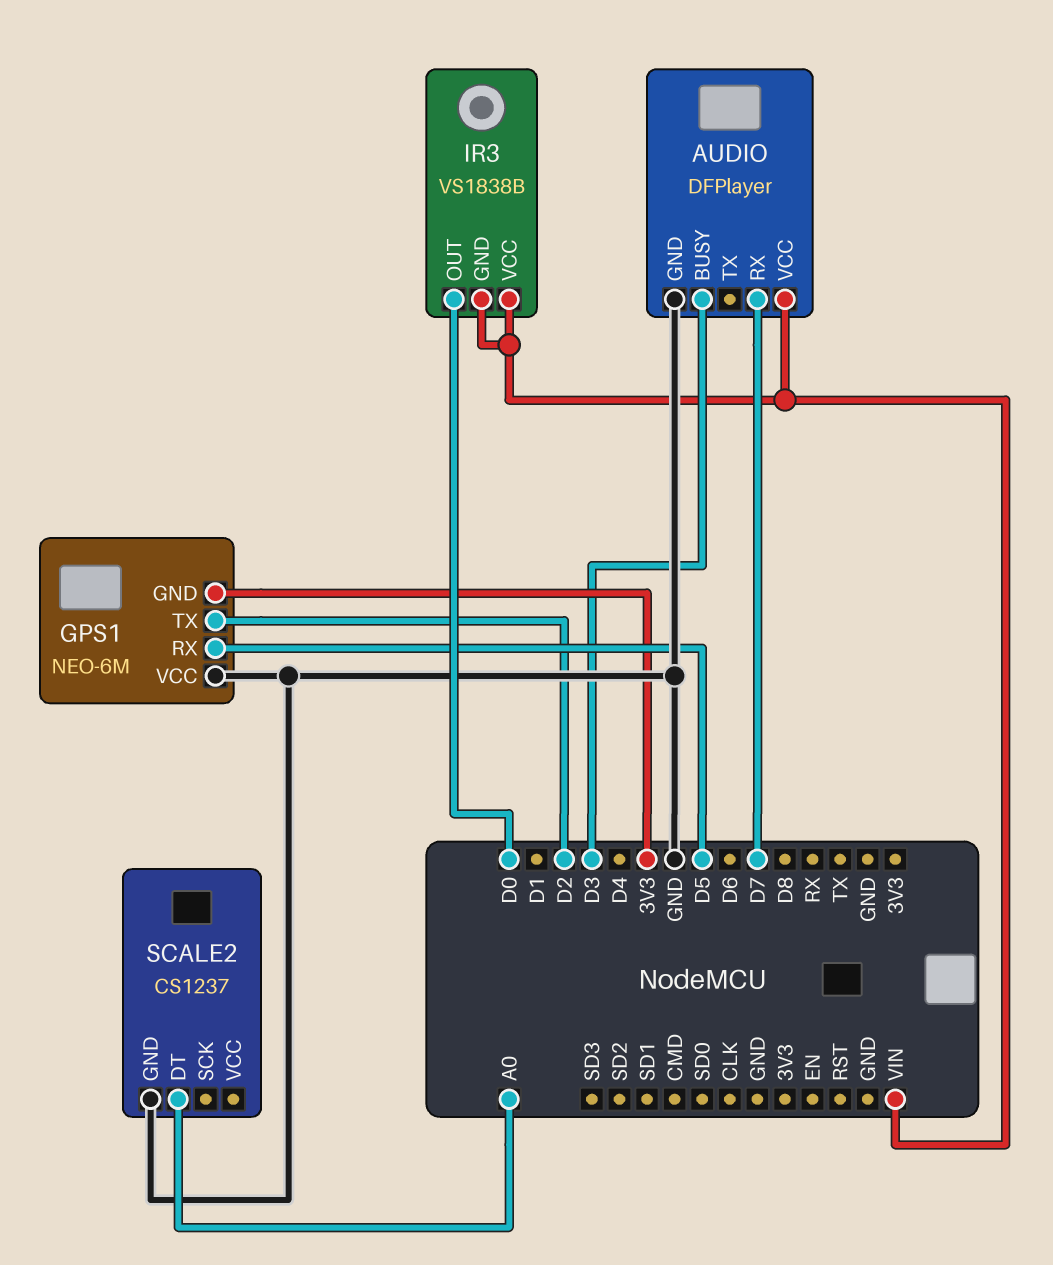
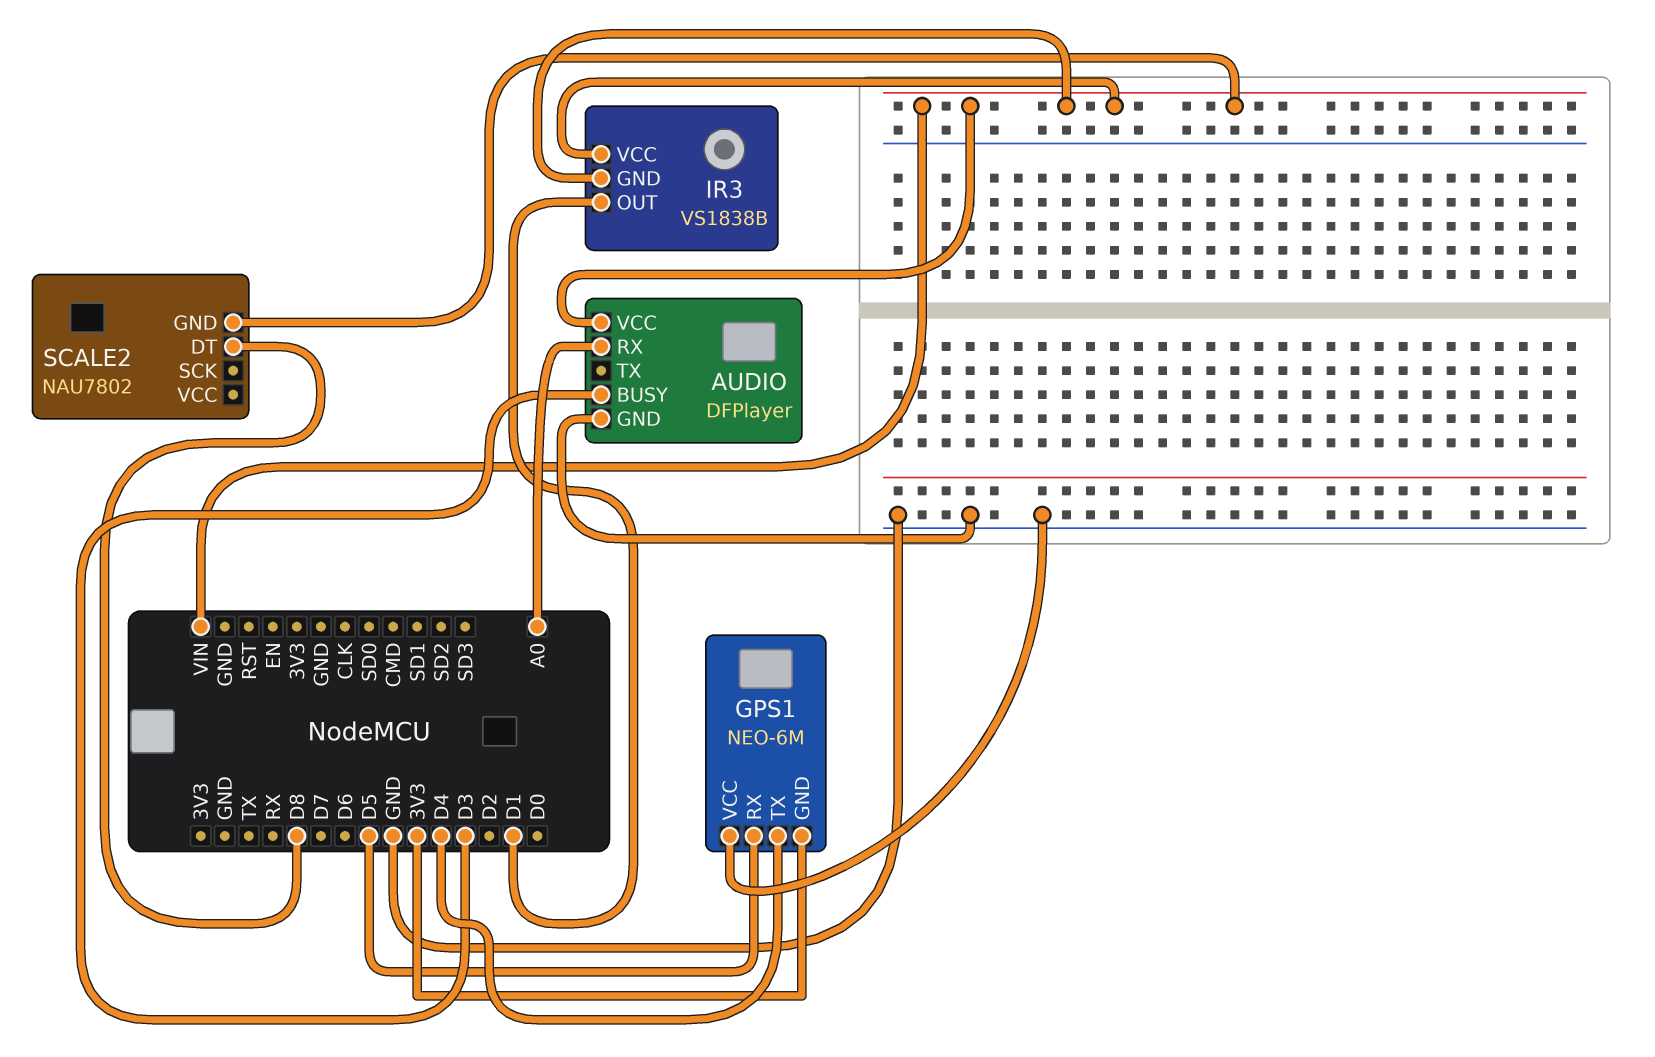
AUDIO pin RX: D7 -> A0
GPS1 pin TX: D2 -> D4
IR3 pin OUT: D0 -> D1
SCALE2: CS1237 -> NAU7802
SCALE2 pin DT: A0 -> D8
SCALE2 pin GND: GND -> VIN

